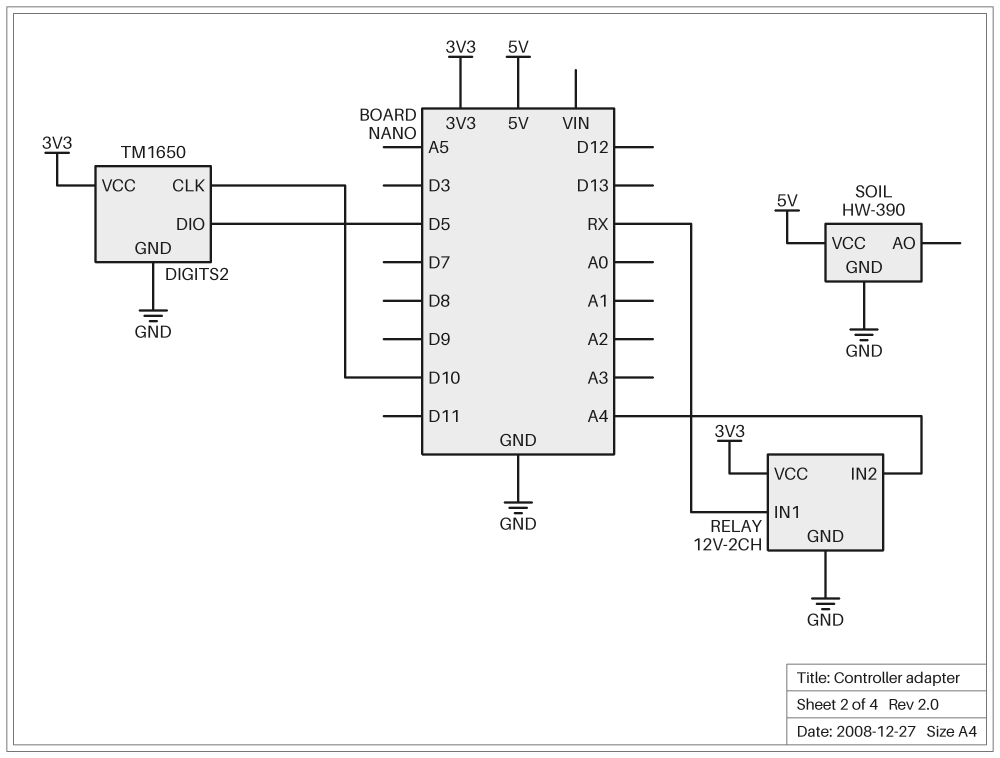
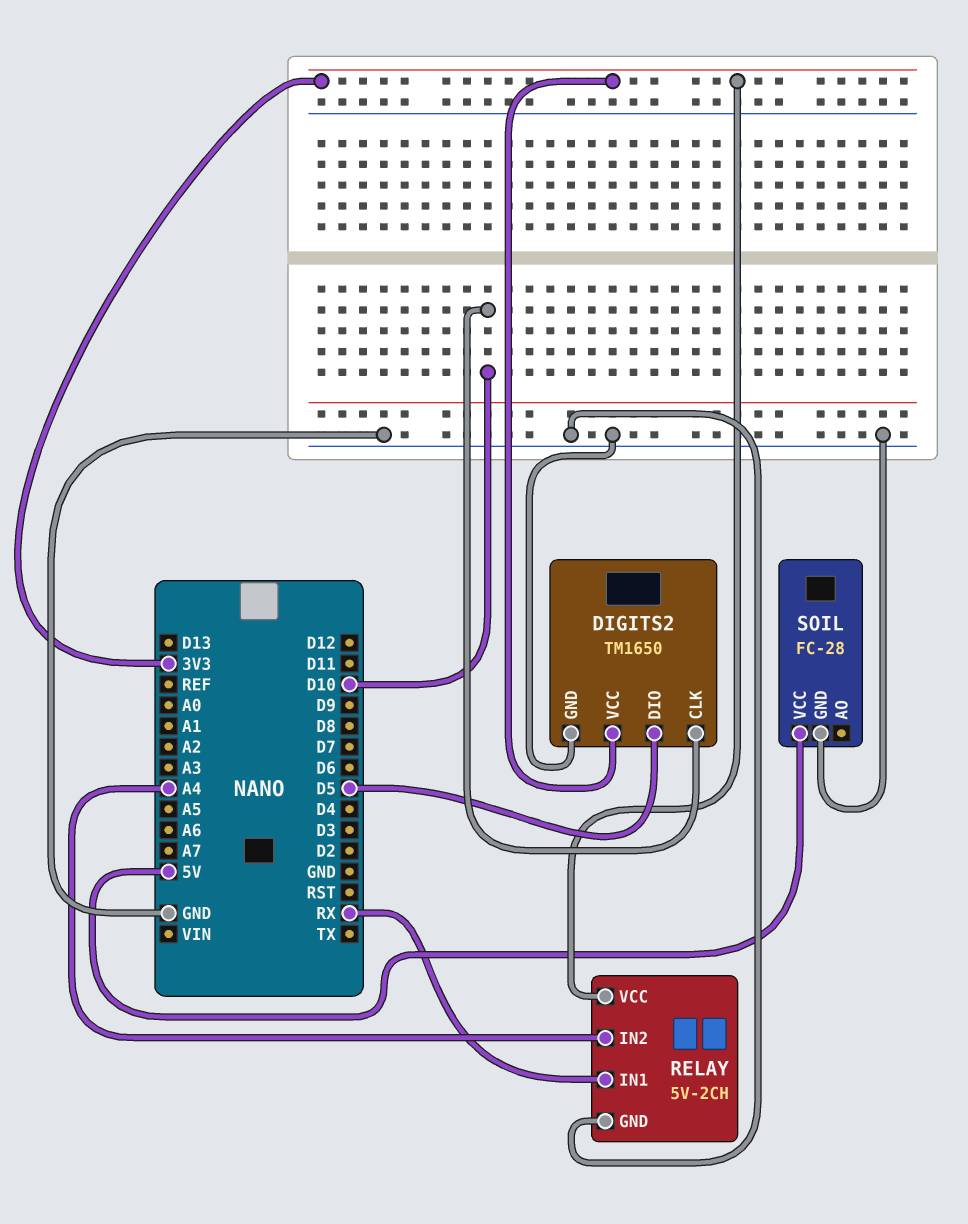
RELAY: 12V-2CH -> 5V-2CH
SOIL: HW-390 -> FC-28

